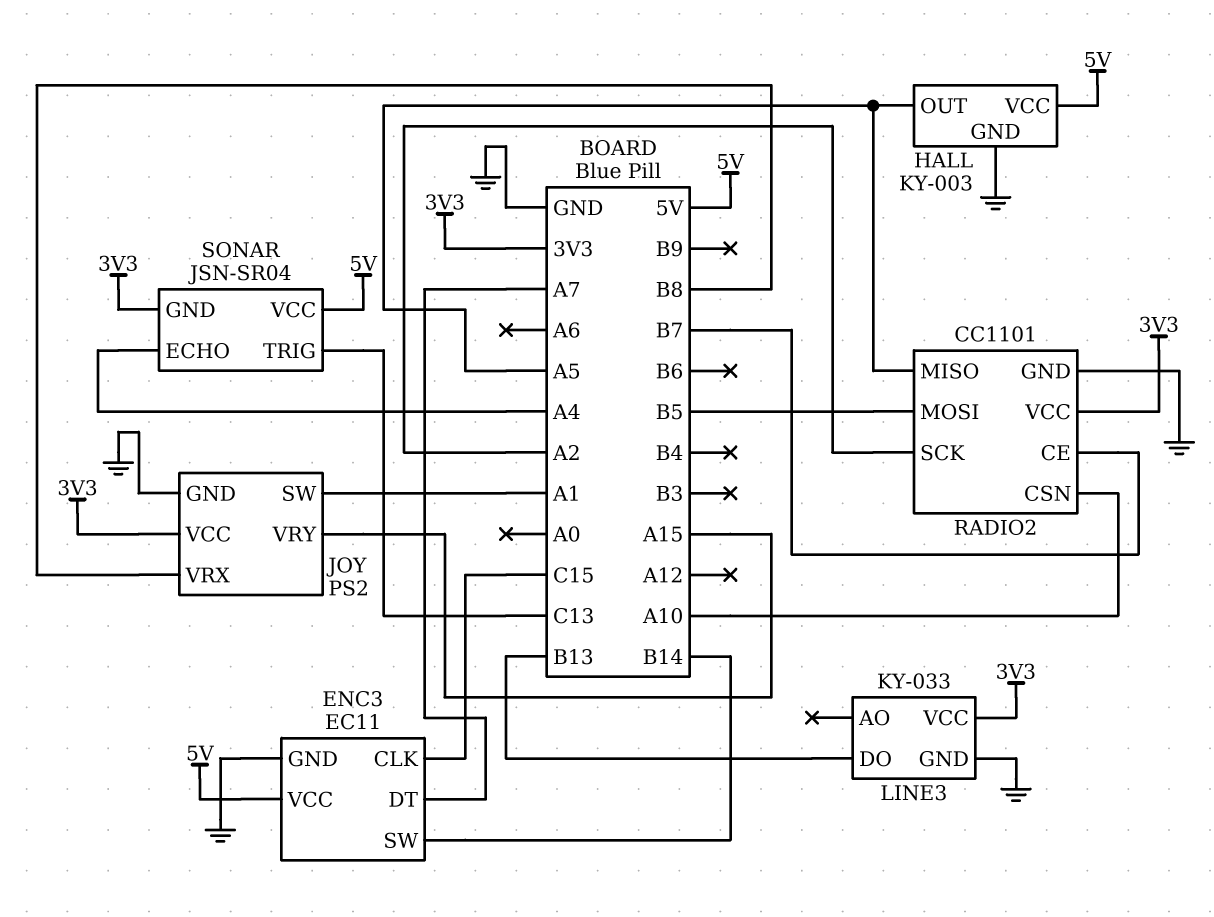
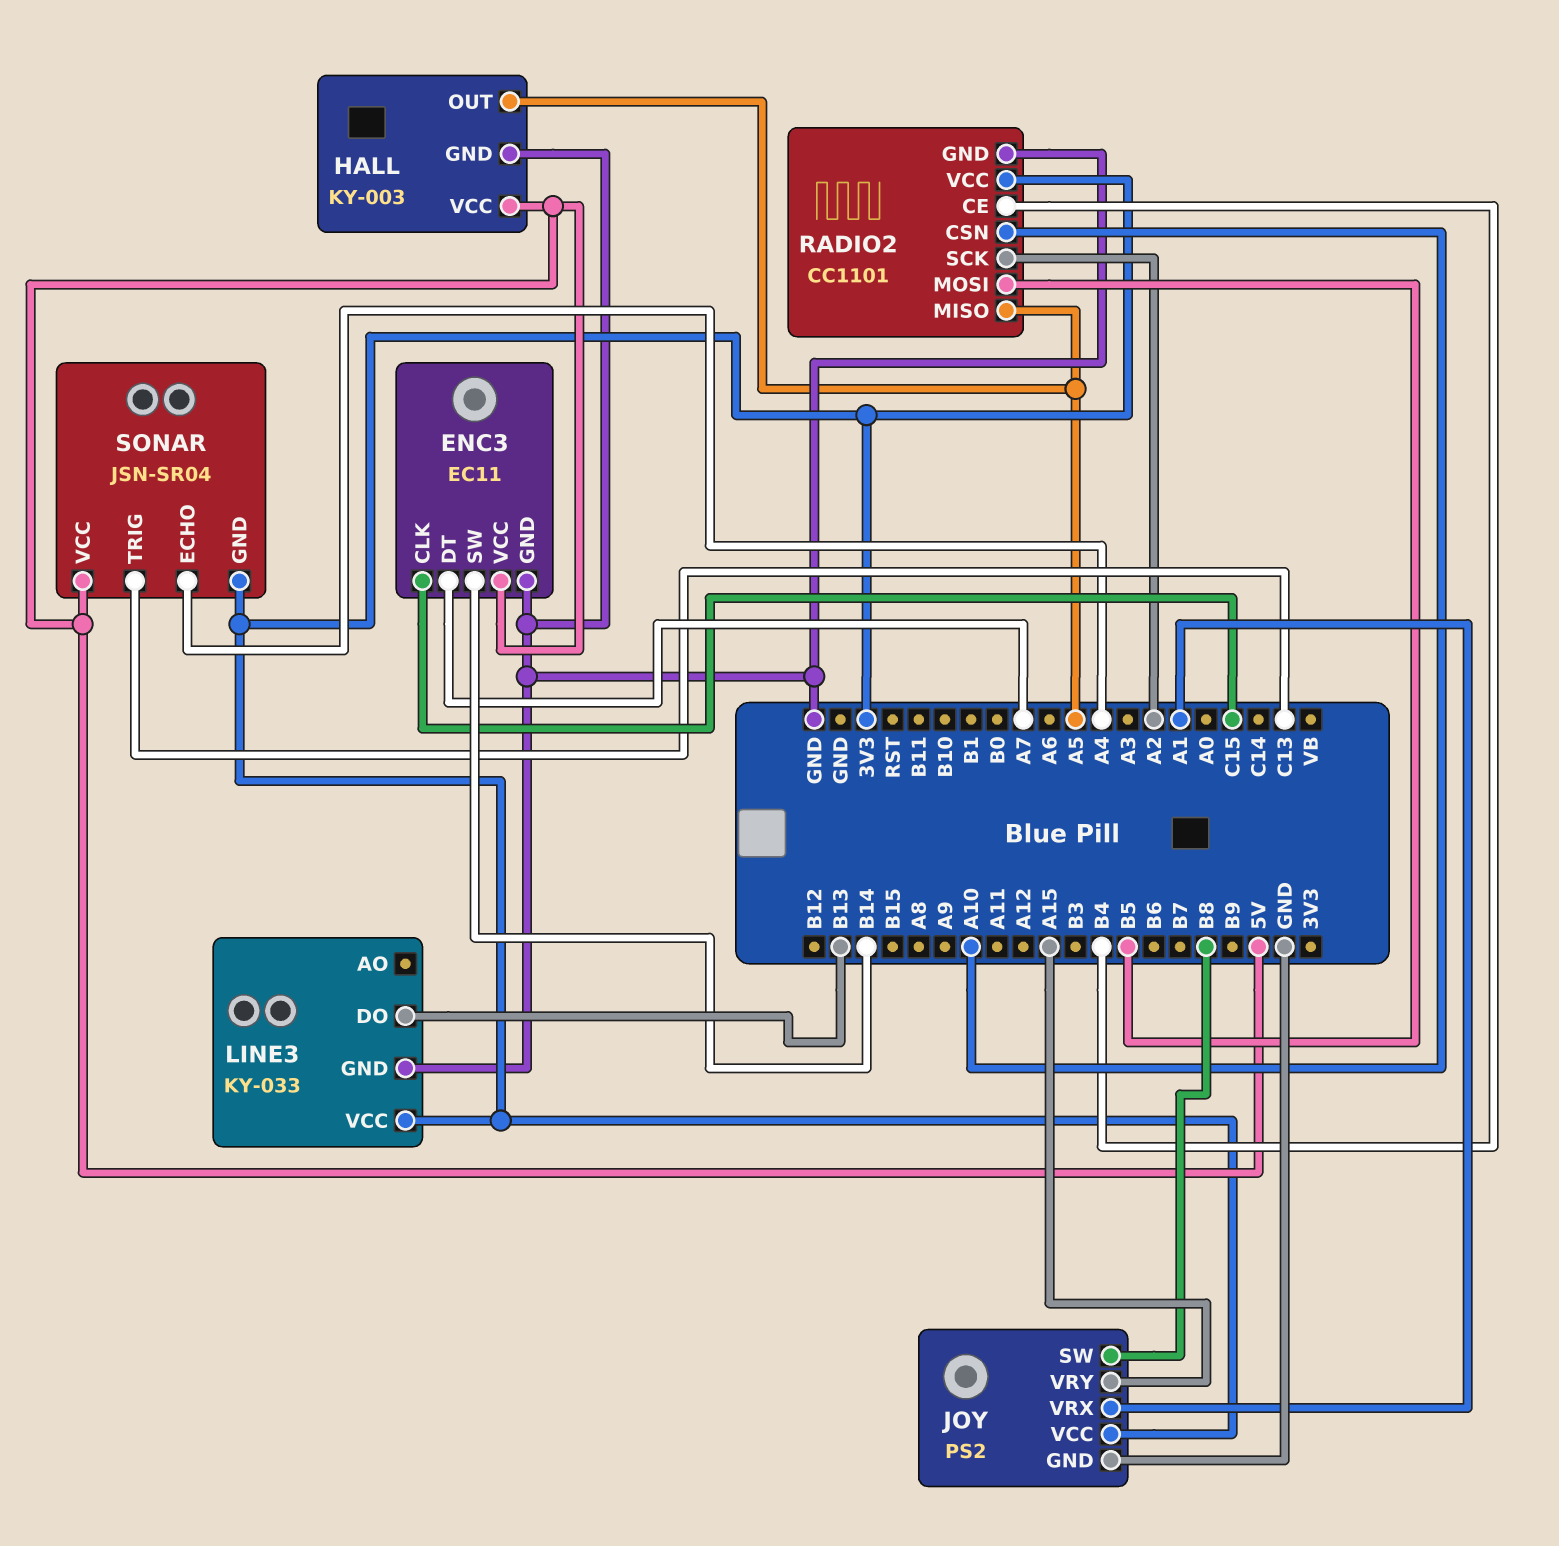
JOY pin SW: A1 -> B8
JOY pin VRX: B8 -> A1
RADIO2 pin CE: B7 -> B4

